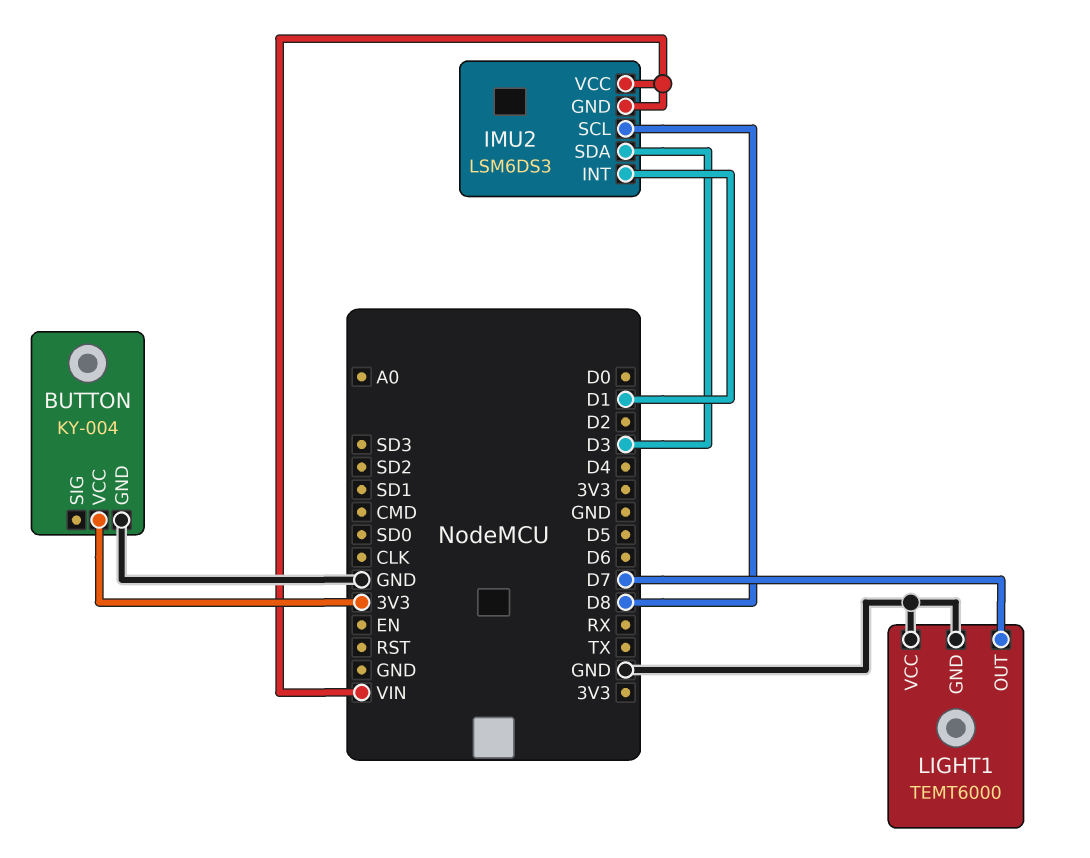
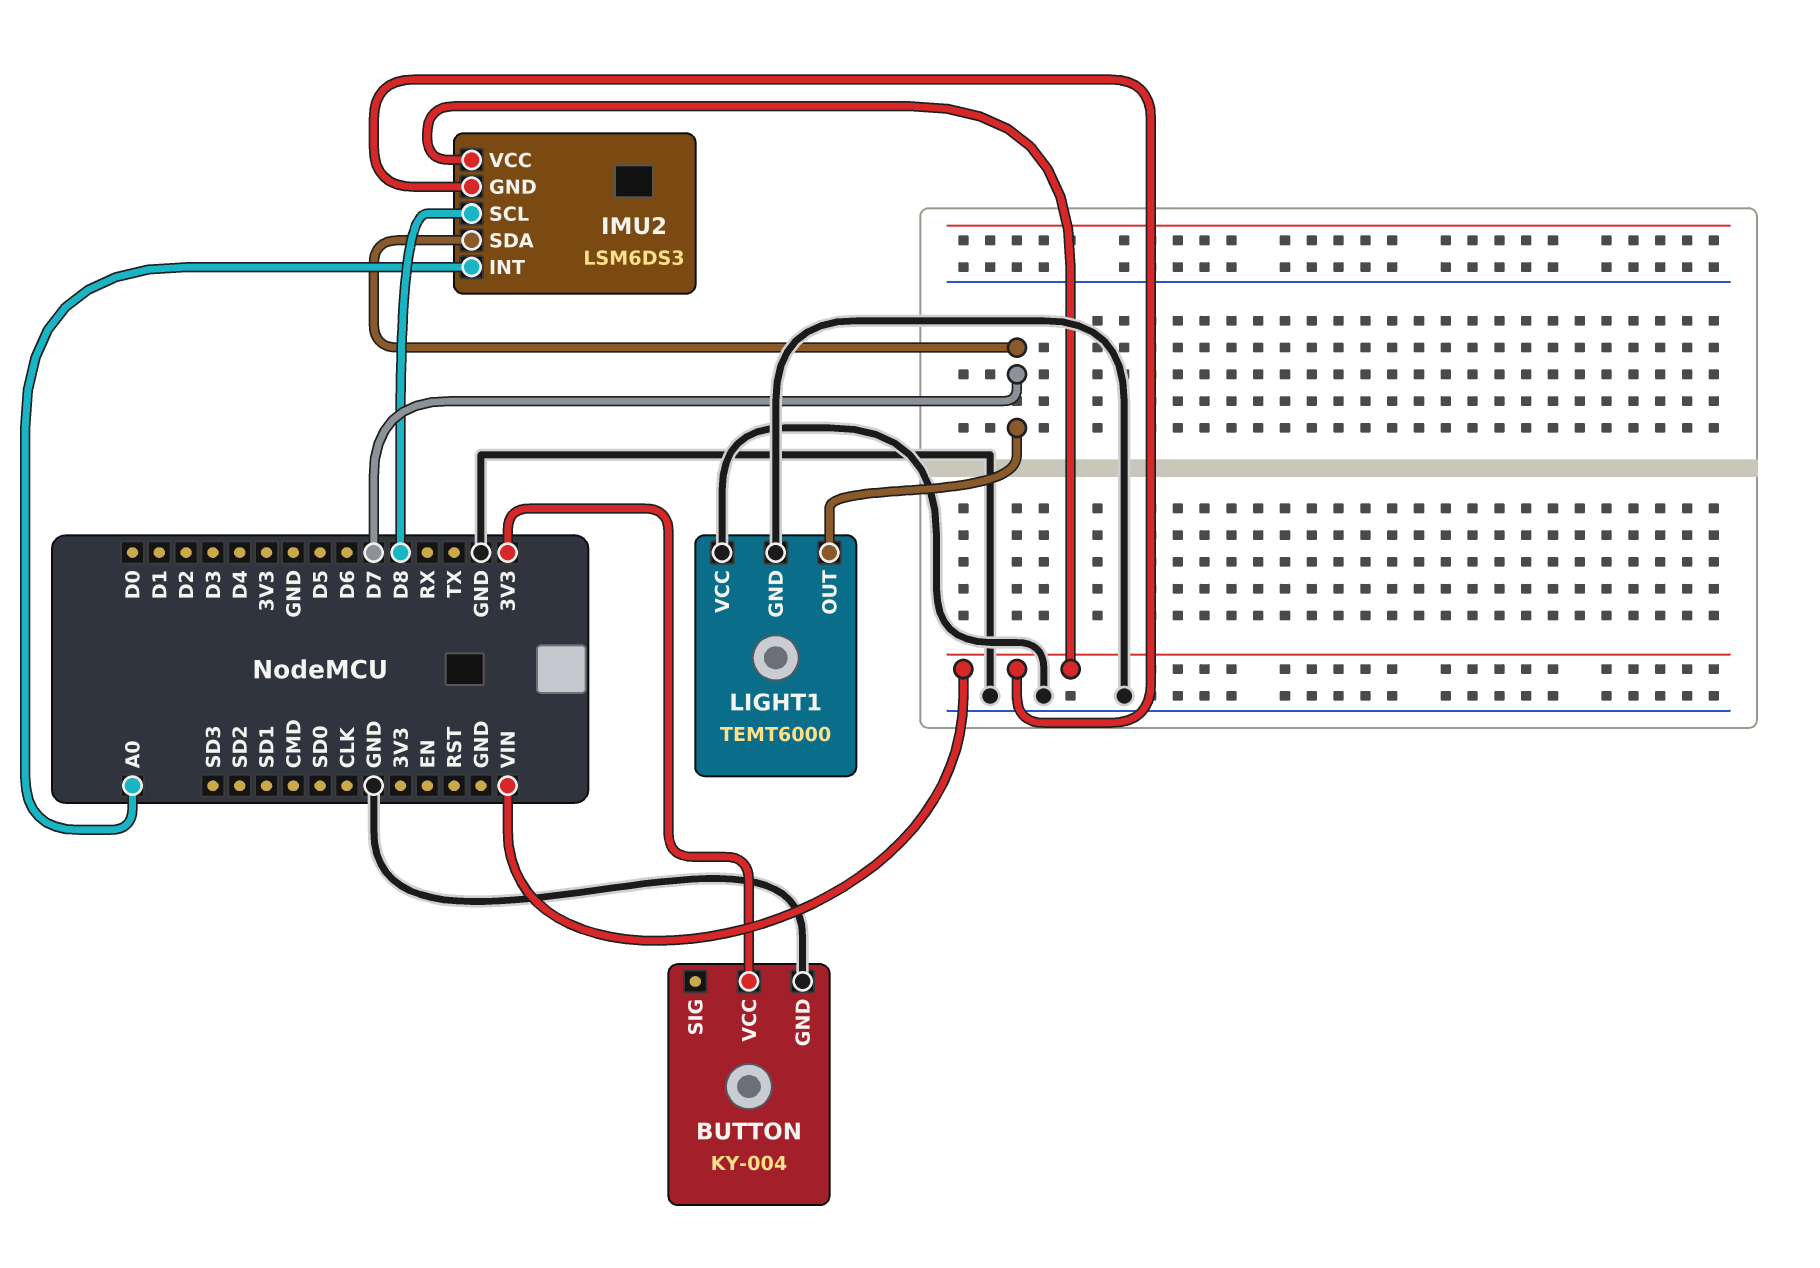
IMU2 pin INT: D1 -> A0
IMU2 pin SDA: D3 -> D7

